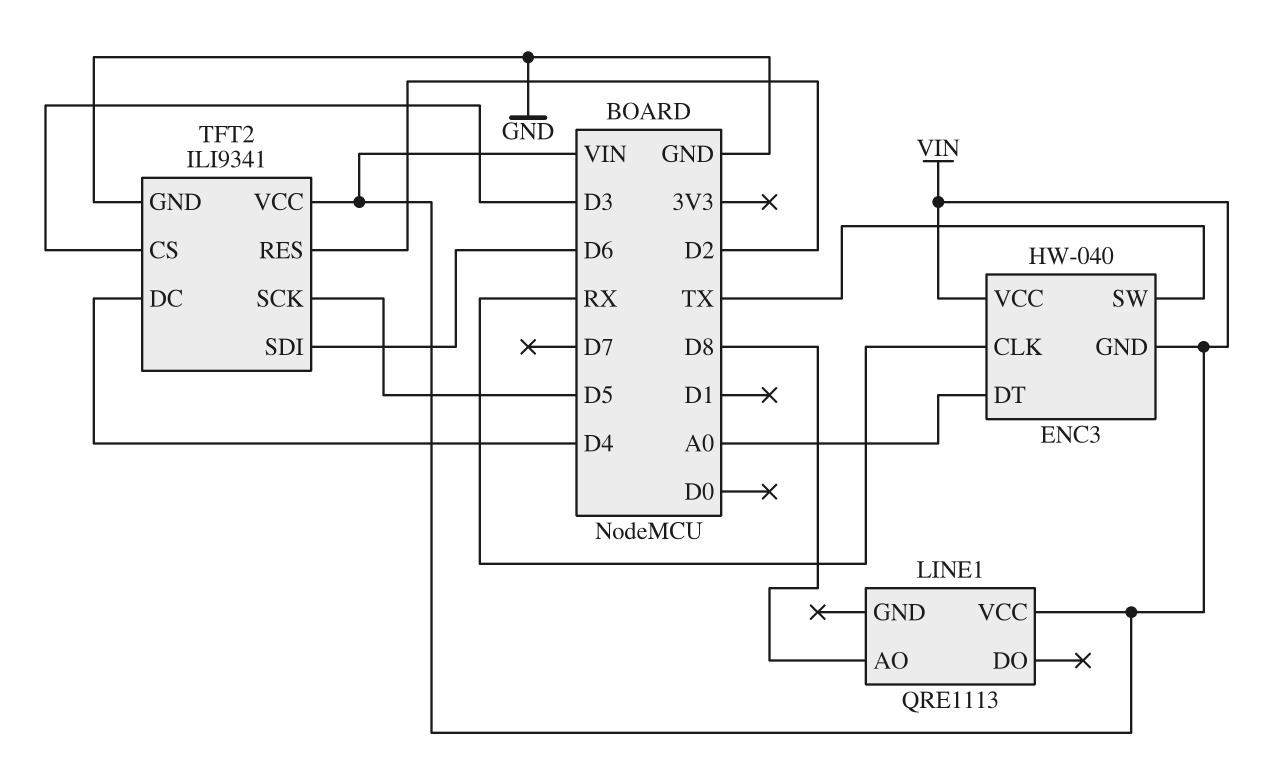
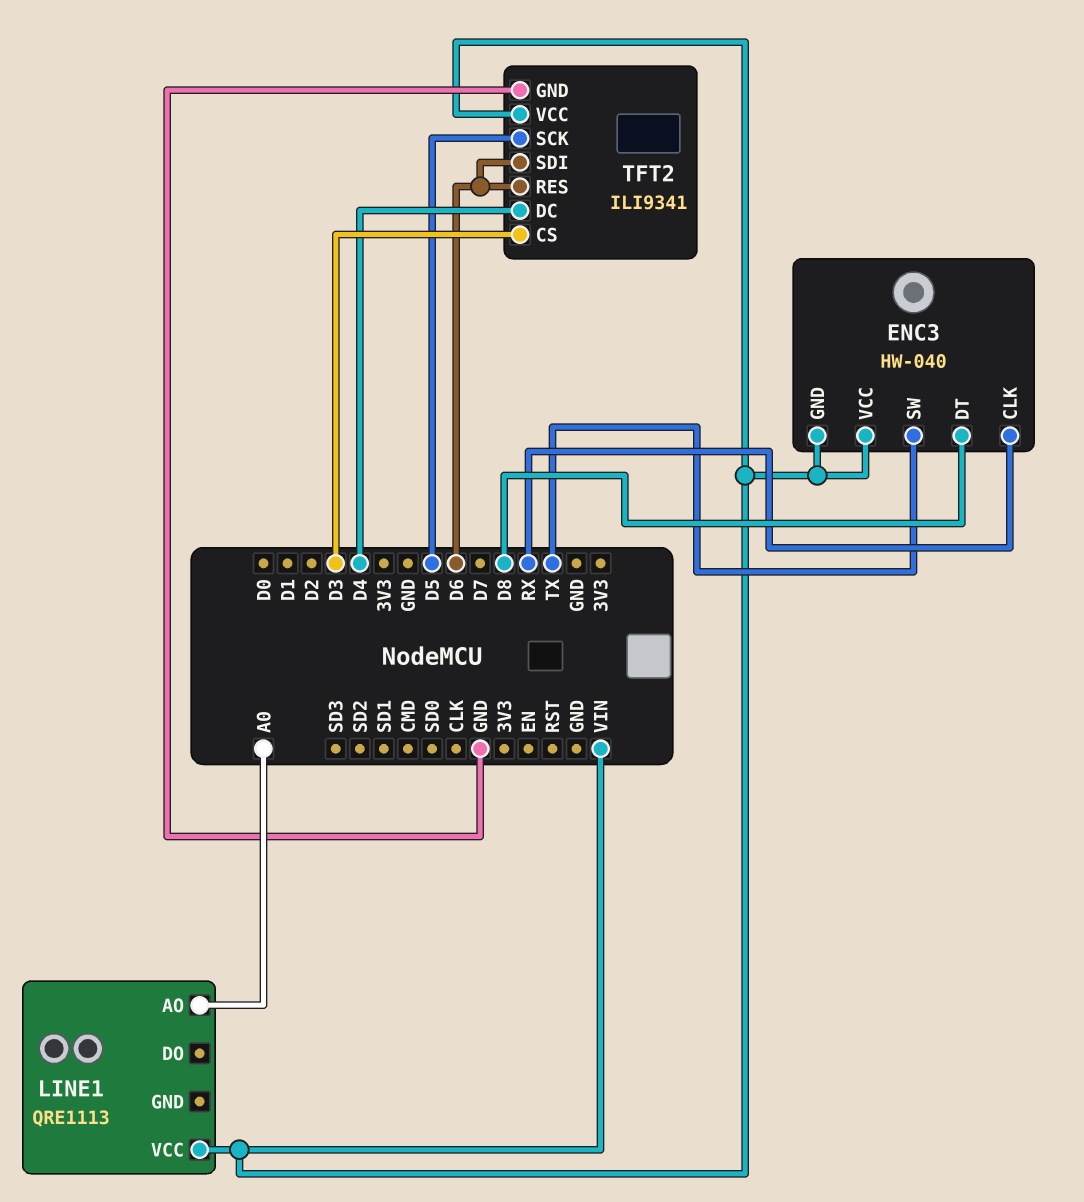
ENC3 pin DT: A0 -> D8
LINE1 pin AO: D8 -> A0
TFT2 pin RES: D2 -> D6

